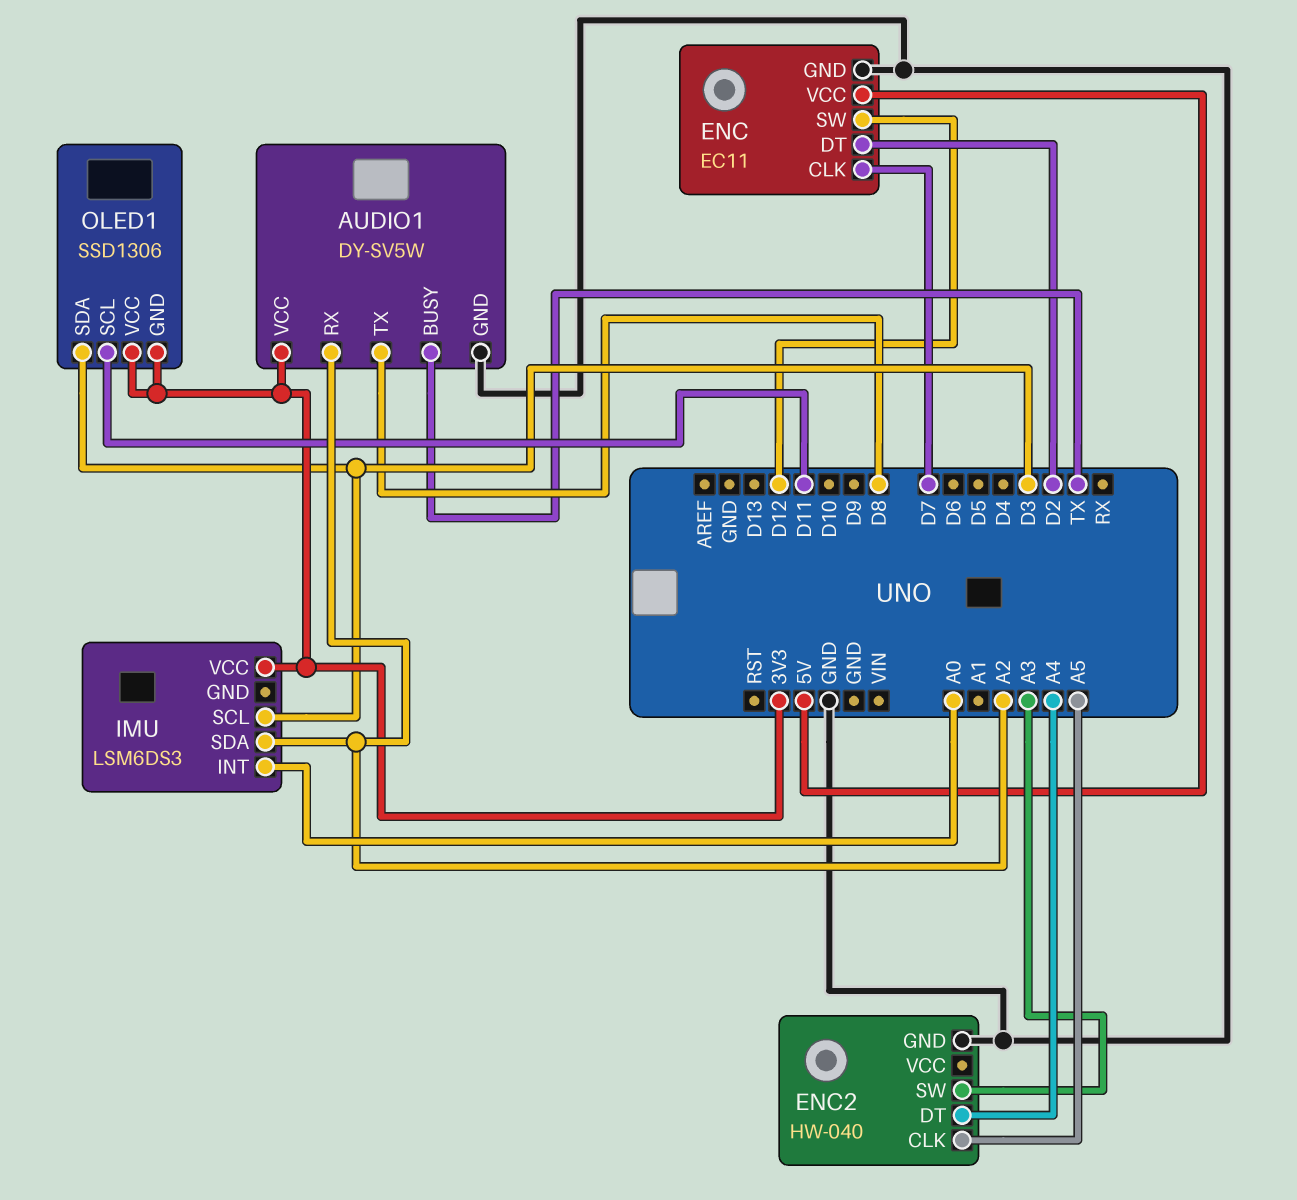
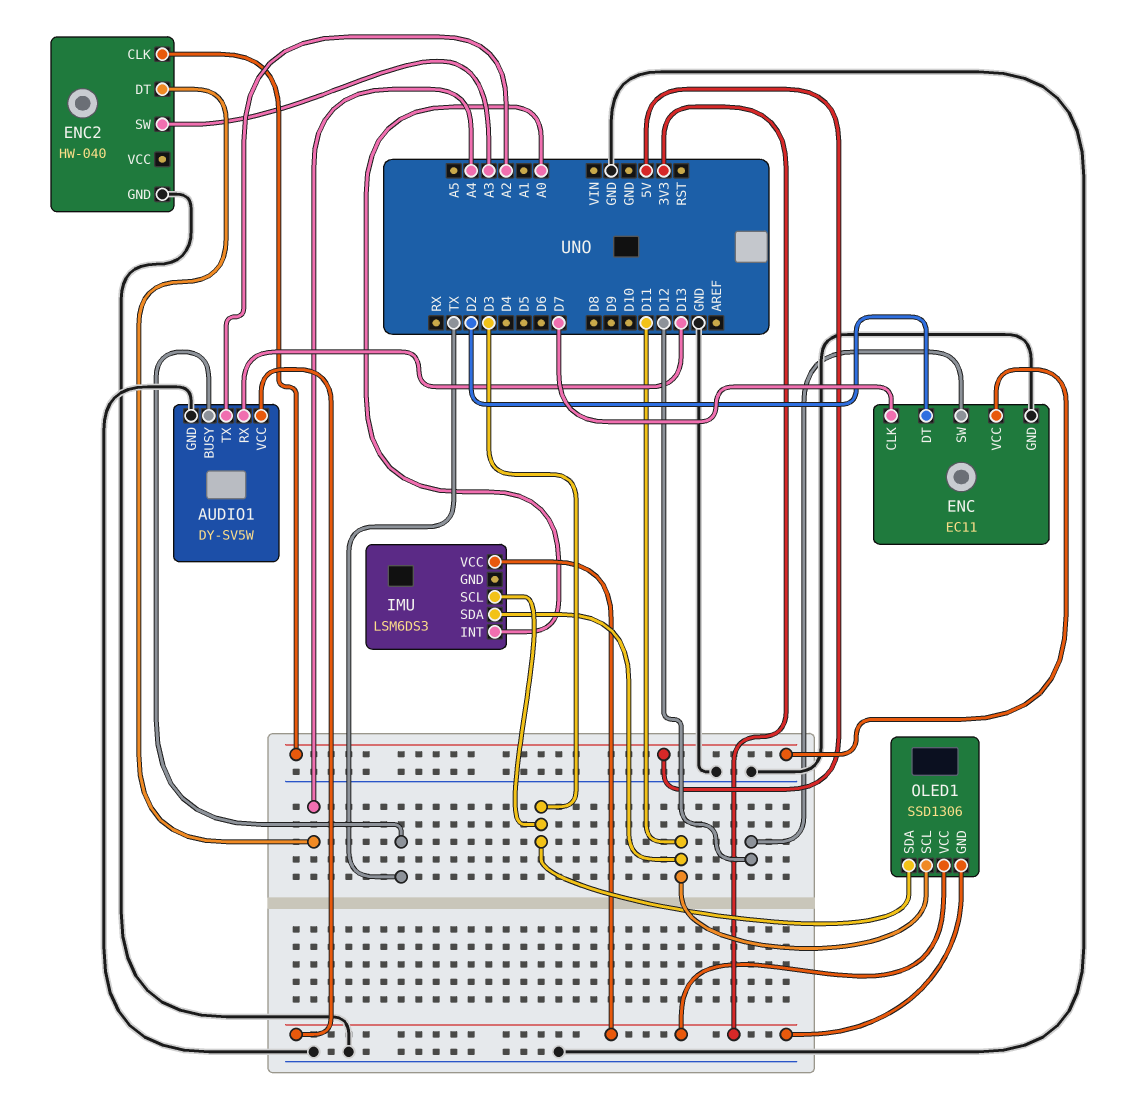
AUDIO1 pin RX: A2 -> D13
AUDIO1 pin TX: D8 -> A2
ENC2 pin CLK: A5 -> 5V
IMU pin SDA: A2 -> D11

